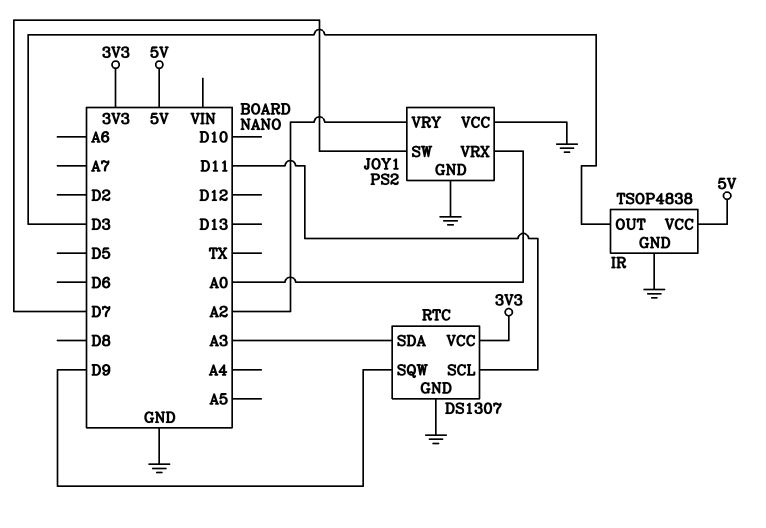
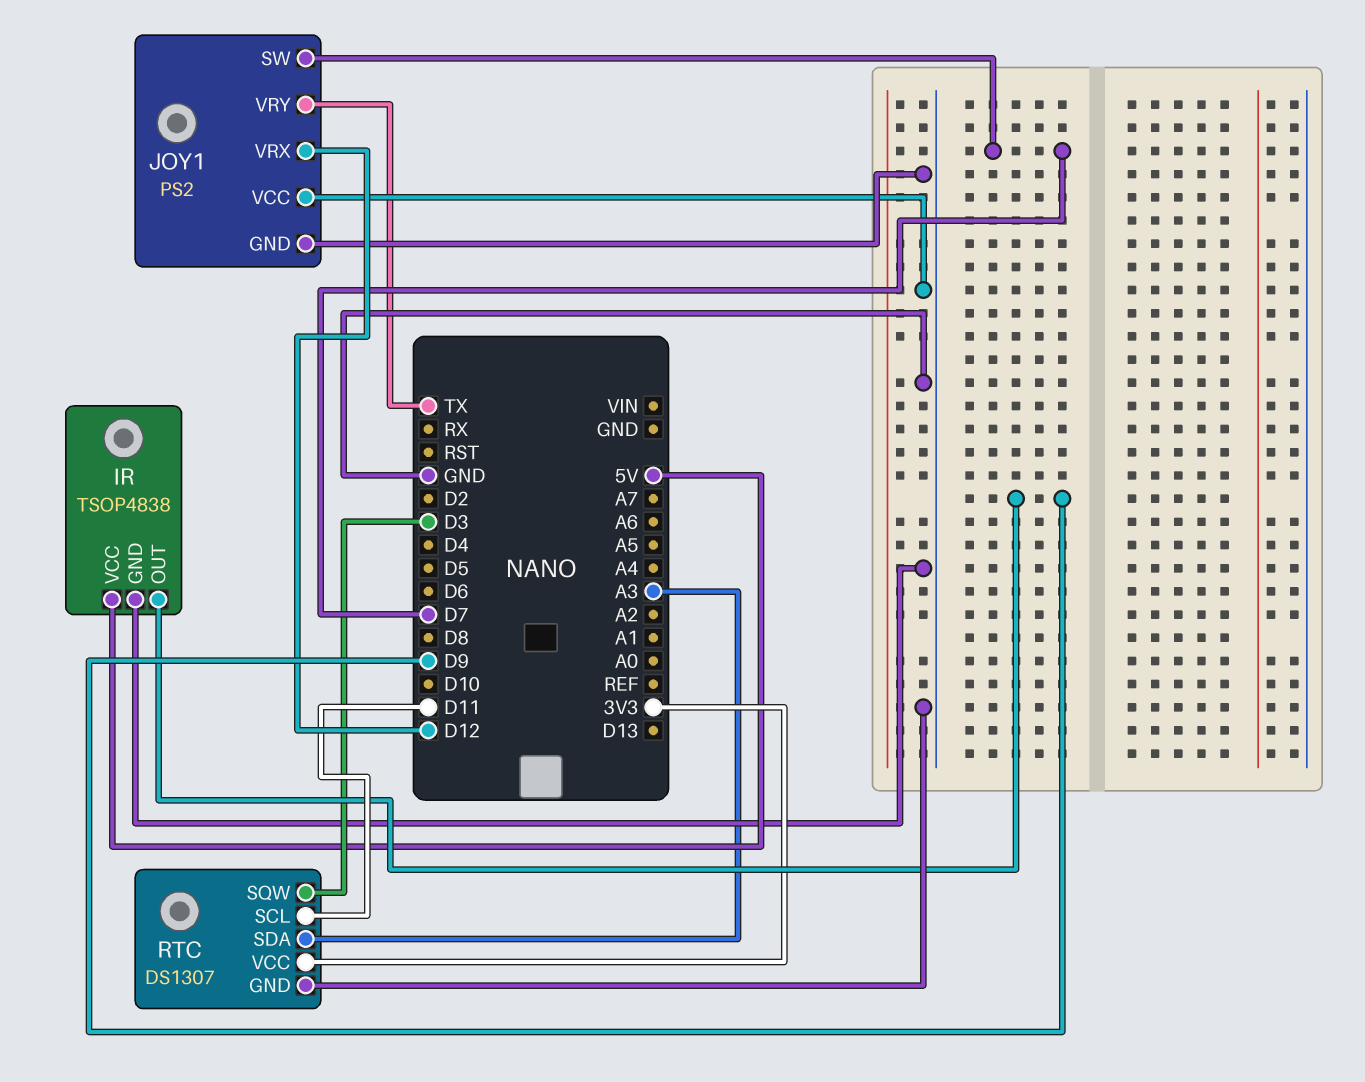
IR pin OUT: D3 -> D9
JOY1 pin VRX: A0 -> D12
JOY1 pin VRY: A2 -> TX
RTC pin SQW: D9 -> D3

